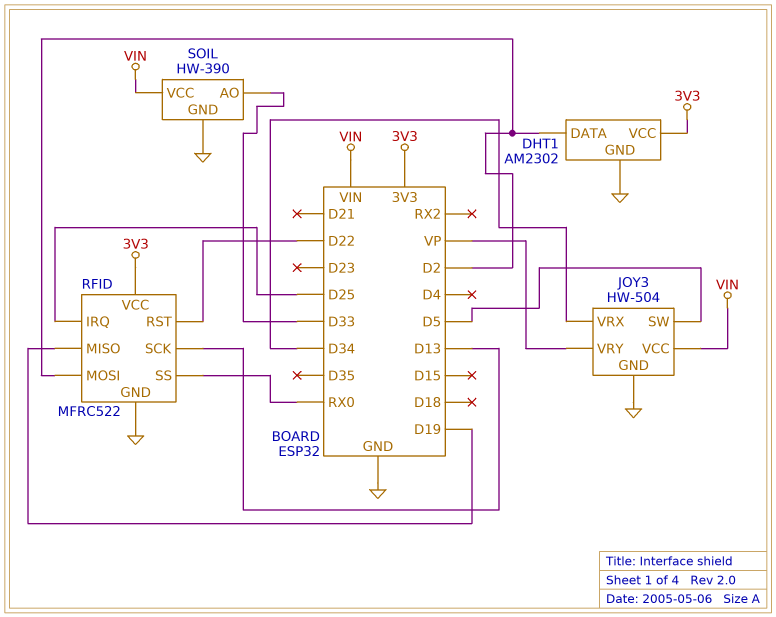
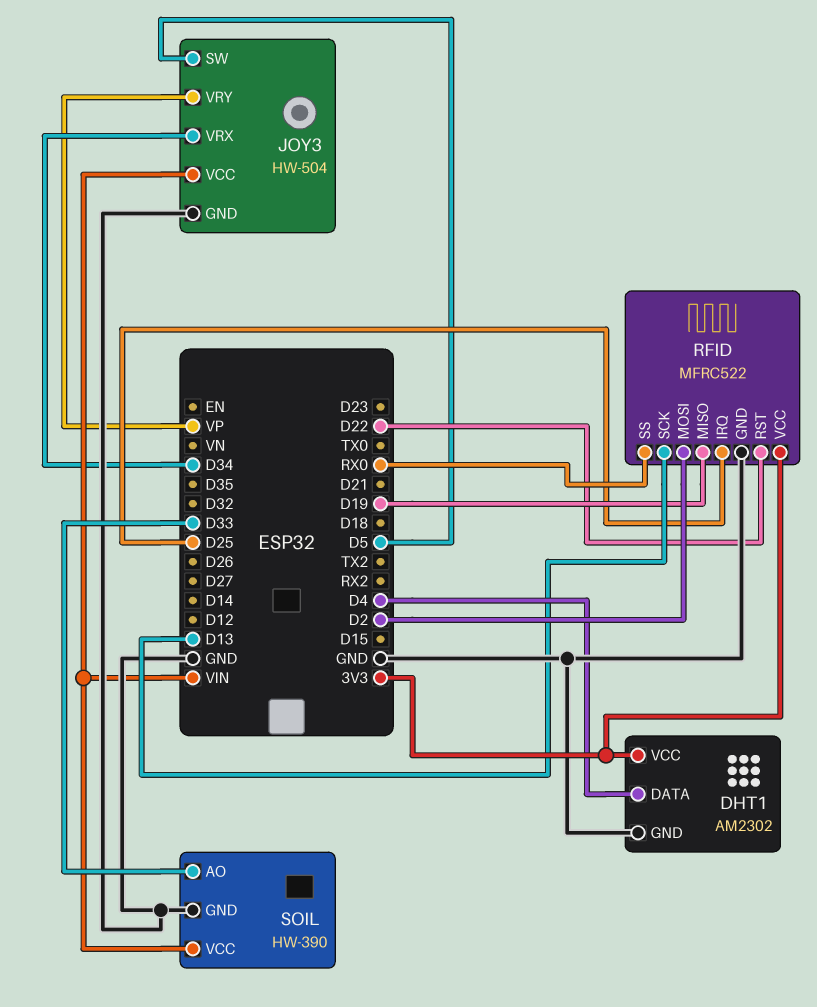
DHT1 pin DATA: D2 -> D4

